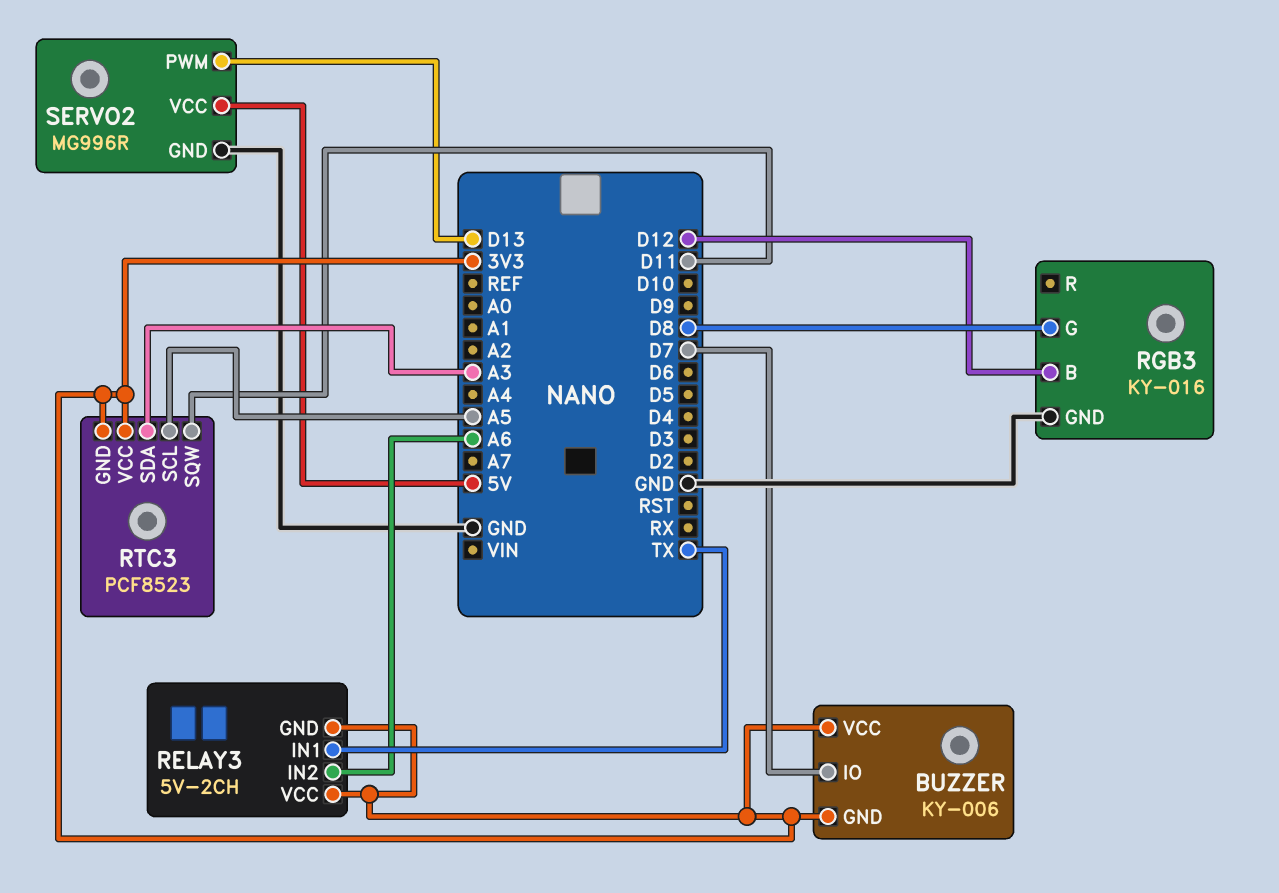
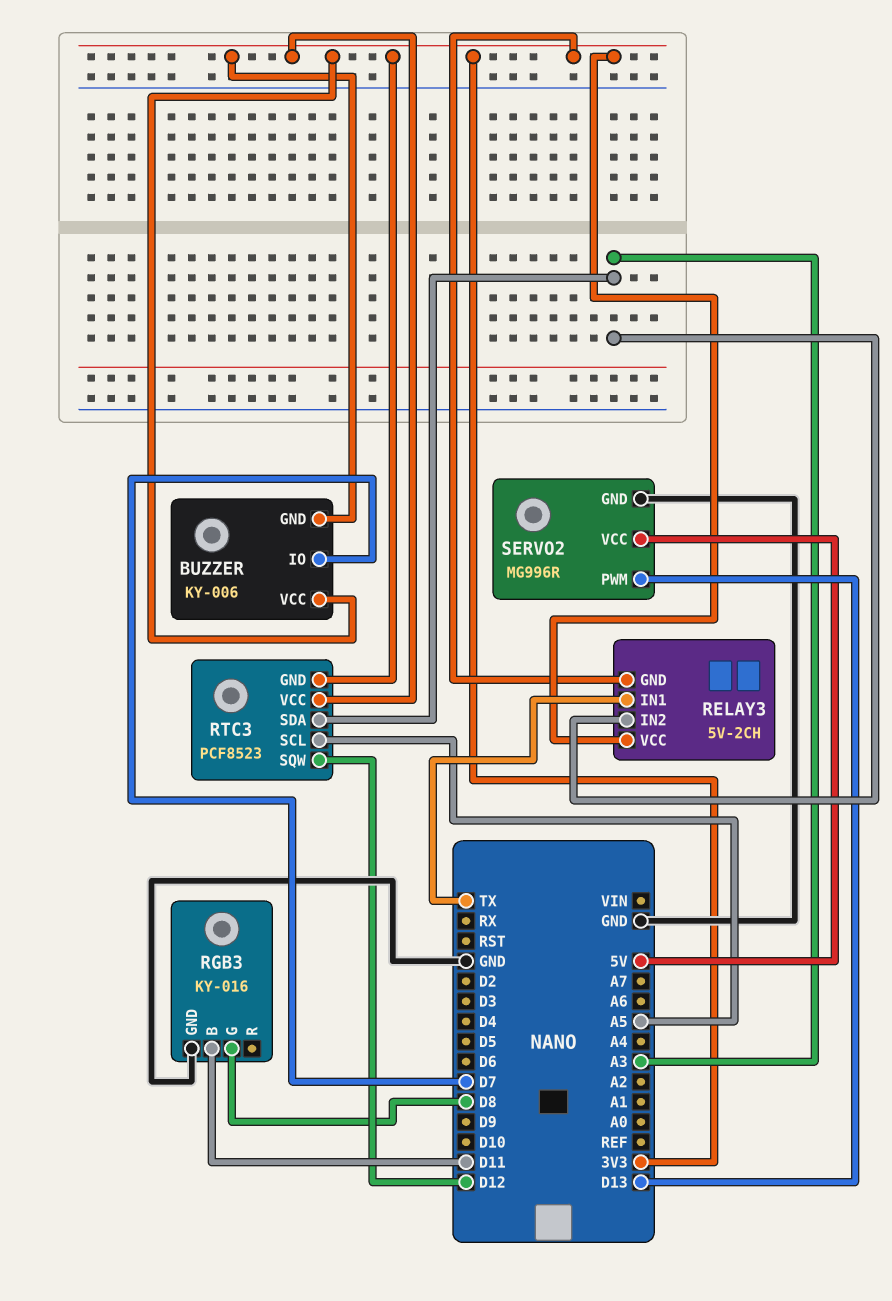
RELAY3 pin IN2: A6 -> A3
RGB3 pin B: D12 -> D11
RTC3 pin SQW: D11 -> D12

